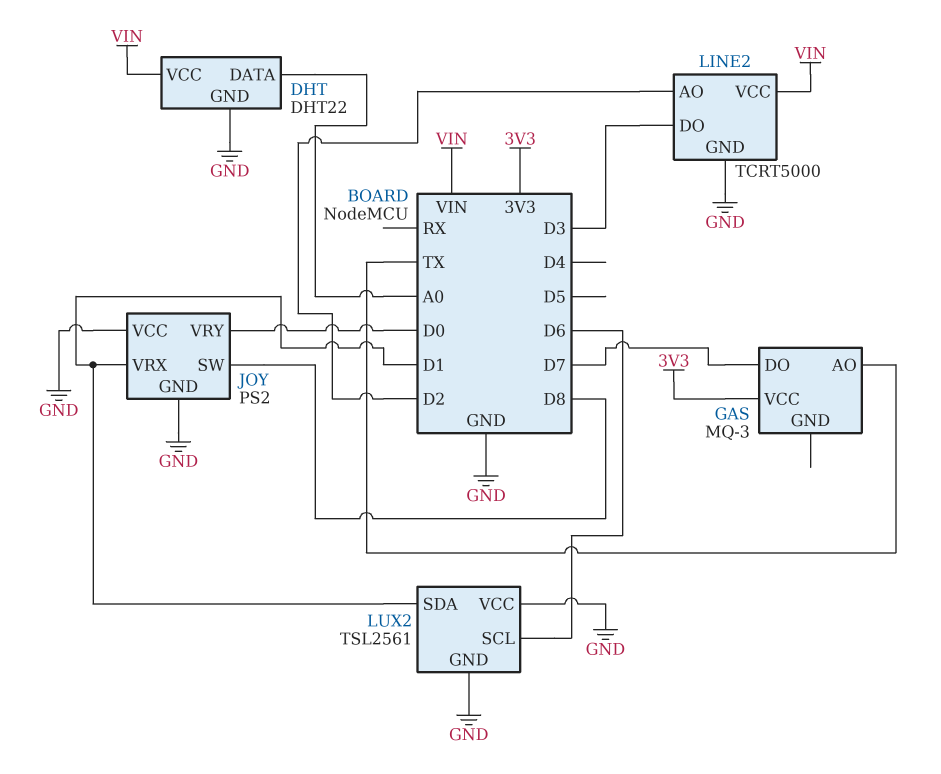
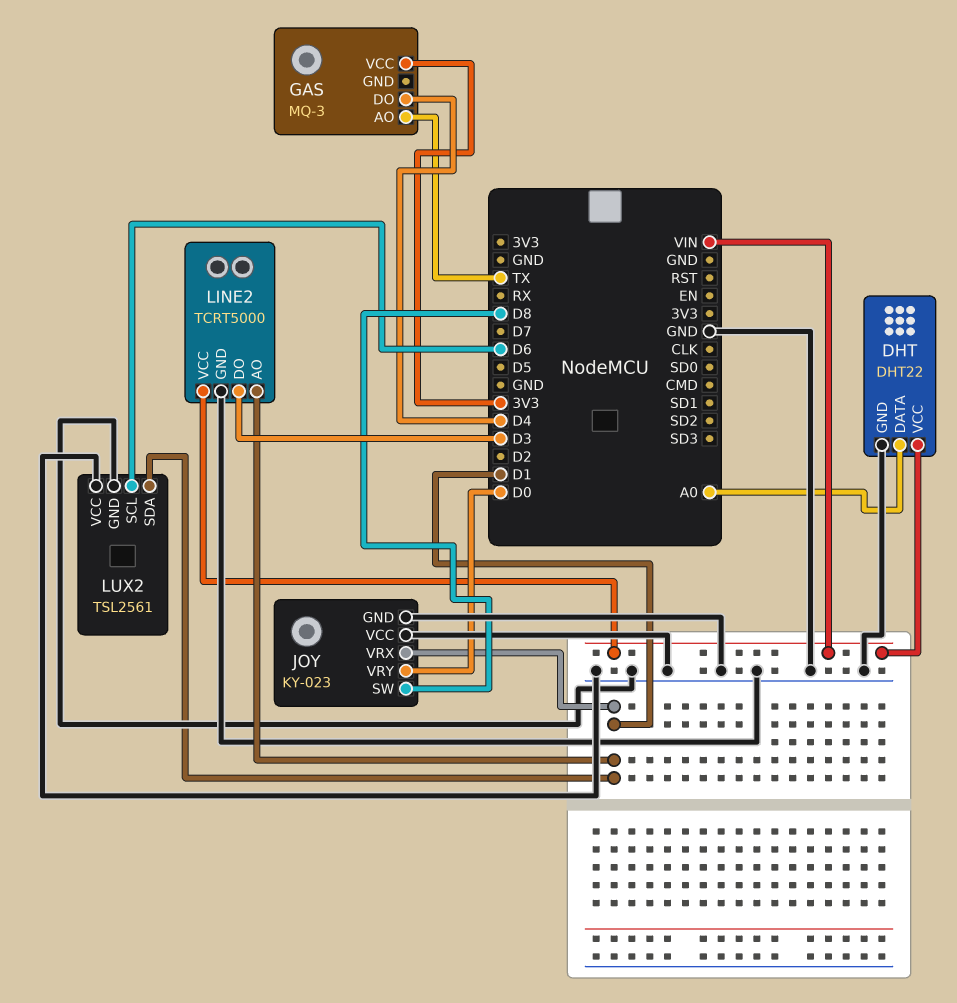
GAS pin DO: D7 -> D4
JOY: PS2 -> KY-023
LINE2 pin AO: D2 -> D1

